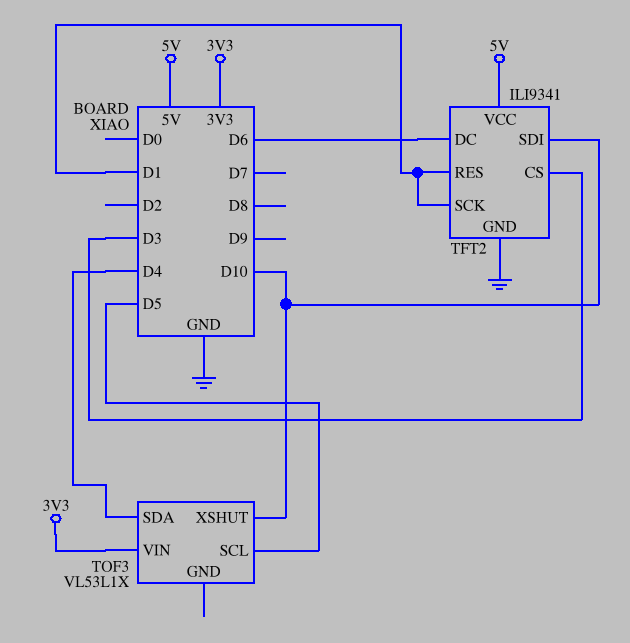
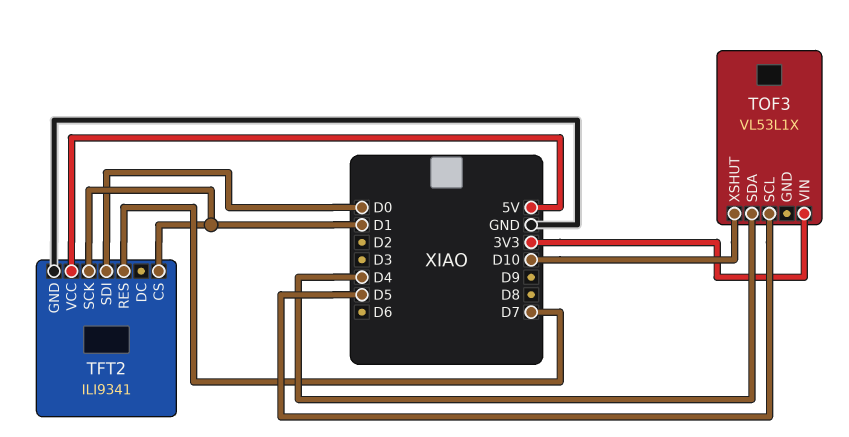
TFT2 pin CS: D3 -> D1
TFT2 pin DC: D6 -> none
TFT2 pin RES: D1 -> D7
TFT2 pin SDI: D10 -> D0

